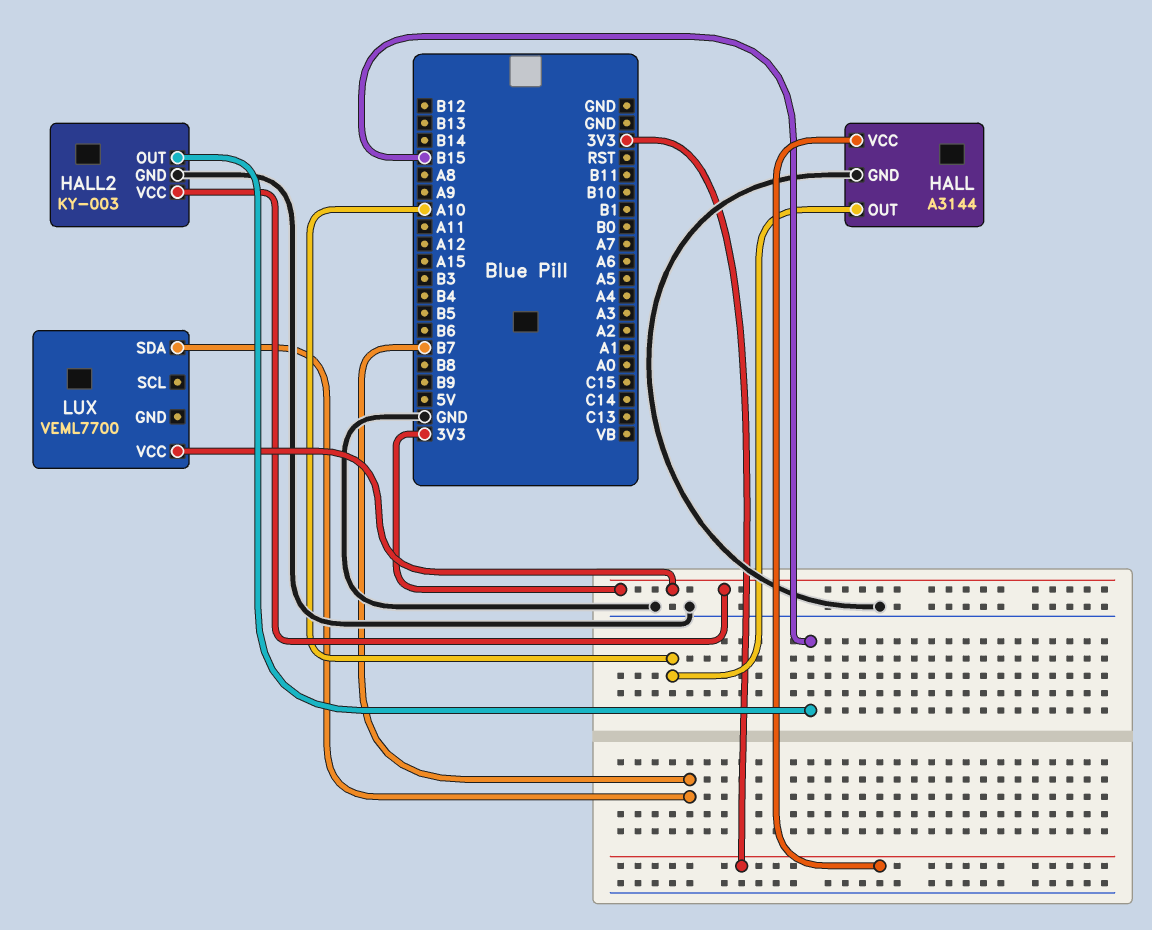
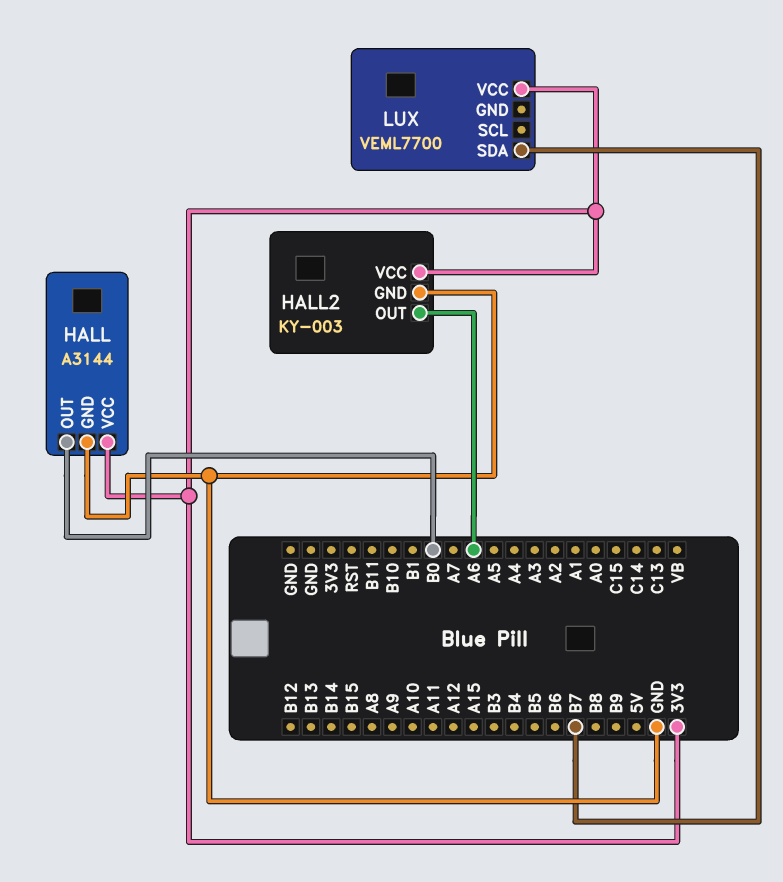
HALL pin OUT: A10 -> B0
HALL2 pin OUT: B15 -> A6

